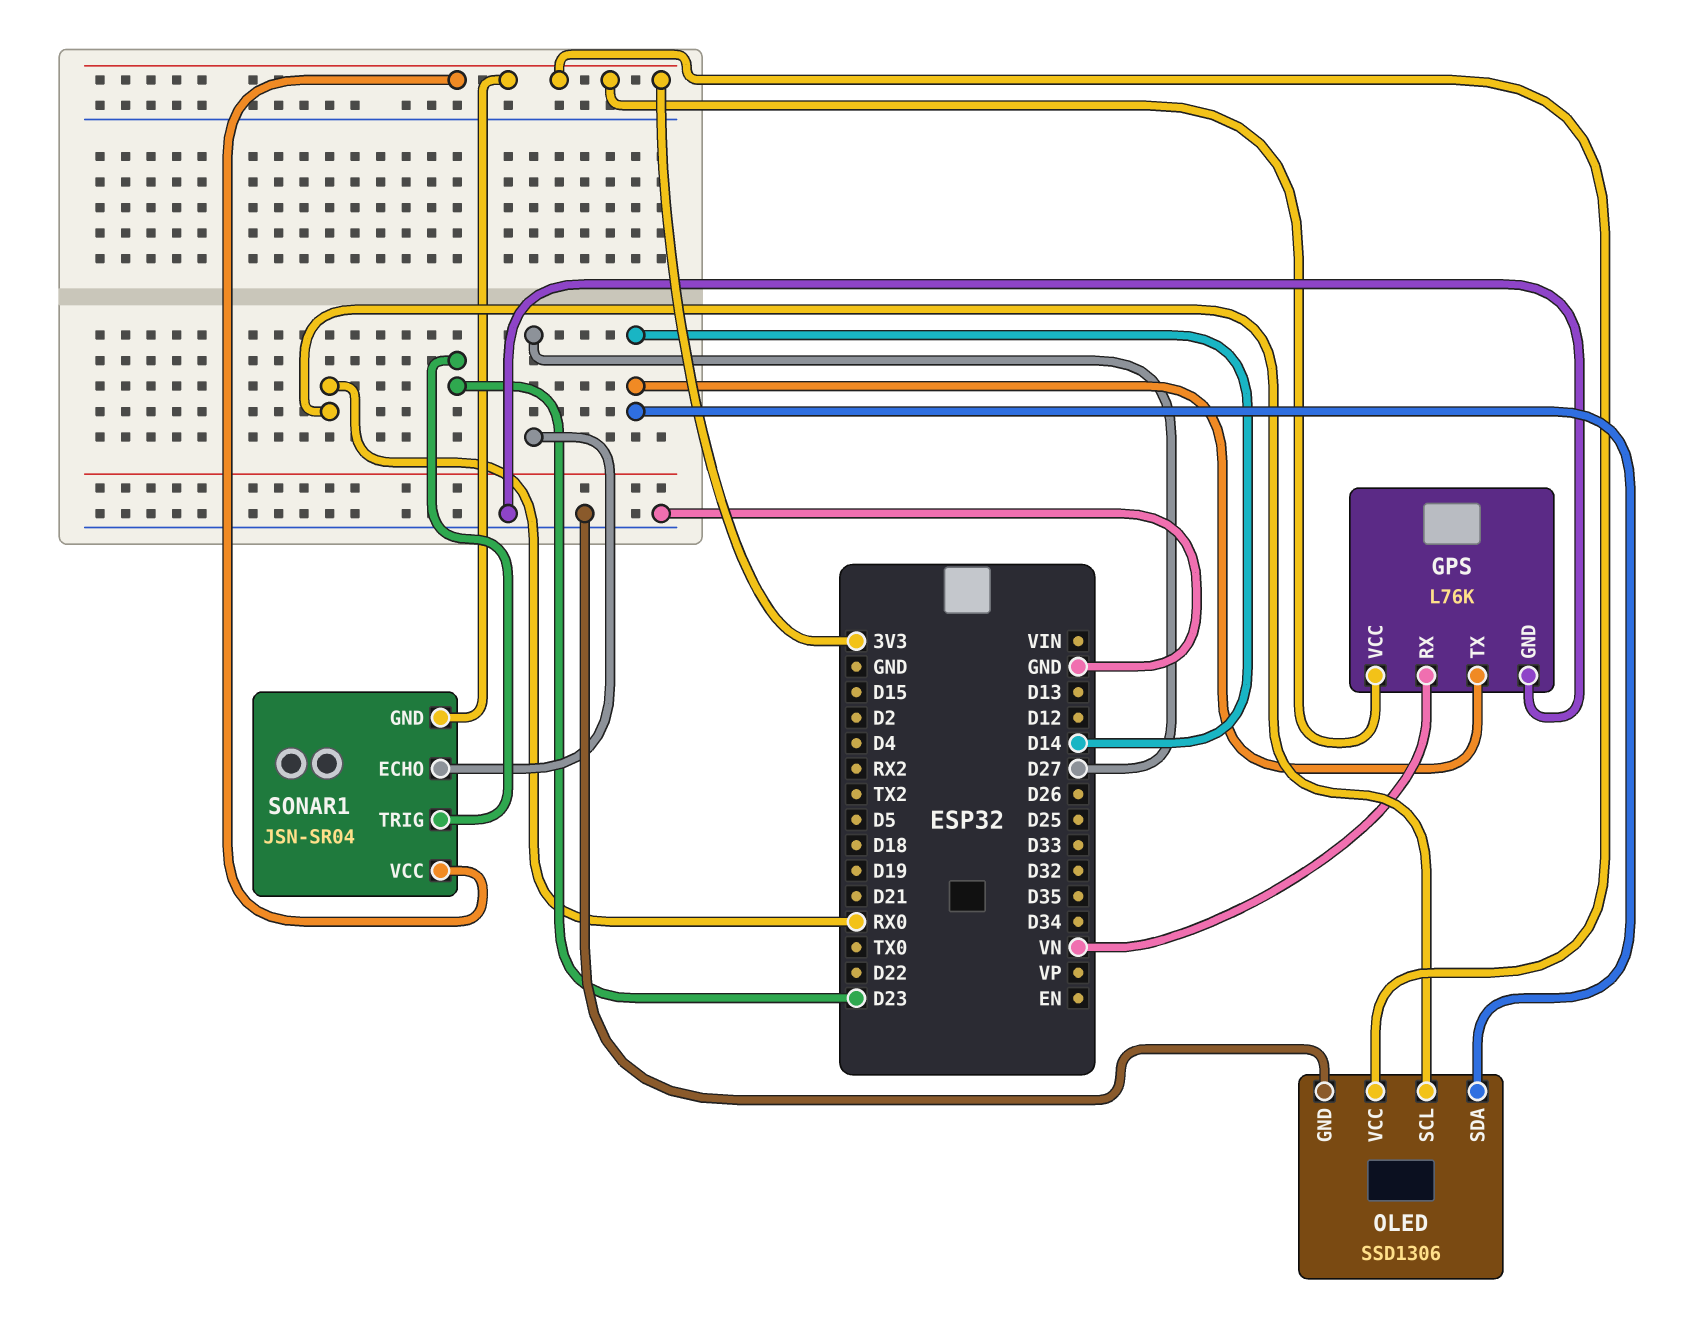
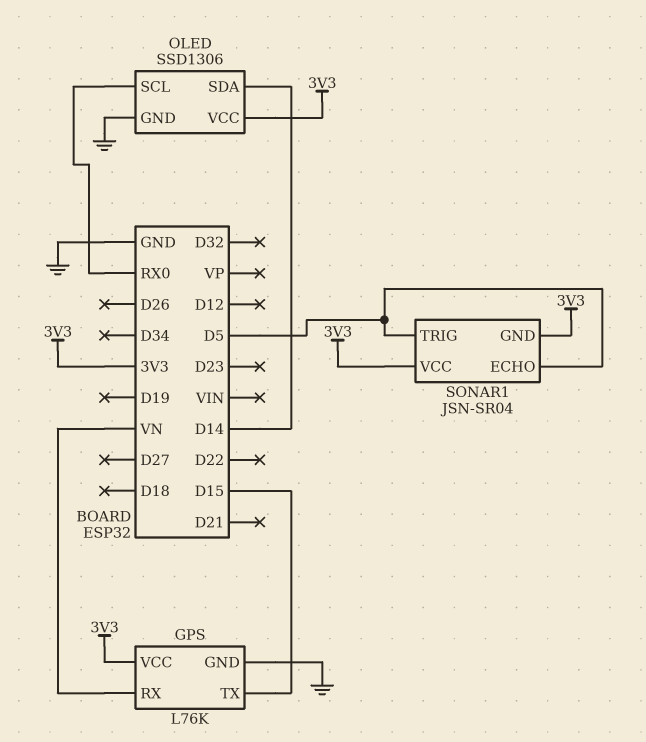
GPS pin TX: D14 -> D15
SONAR1 pin ECHO: D27 -> D5
SONAR1 pin TRIG: D23 -> D5

